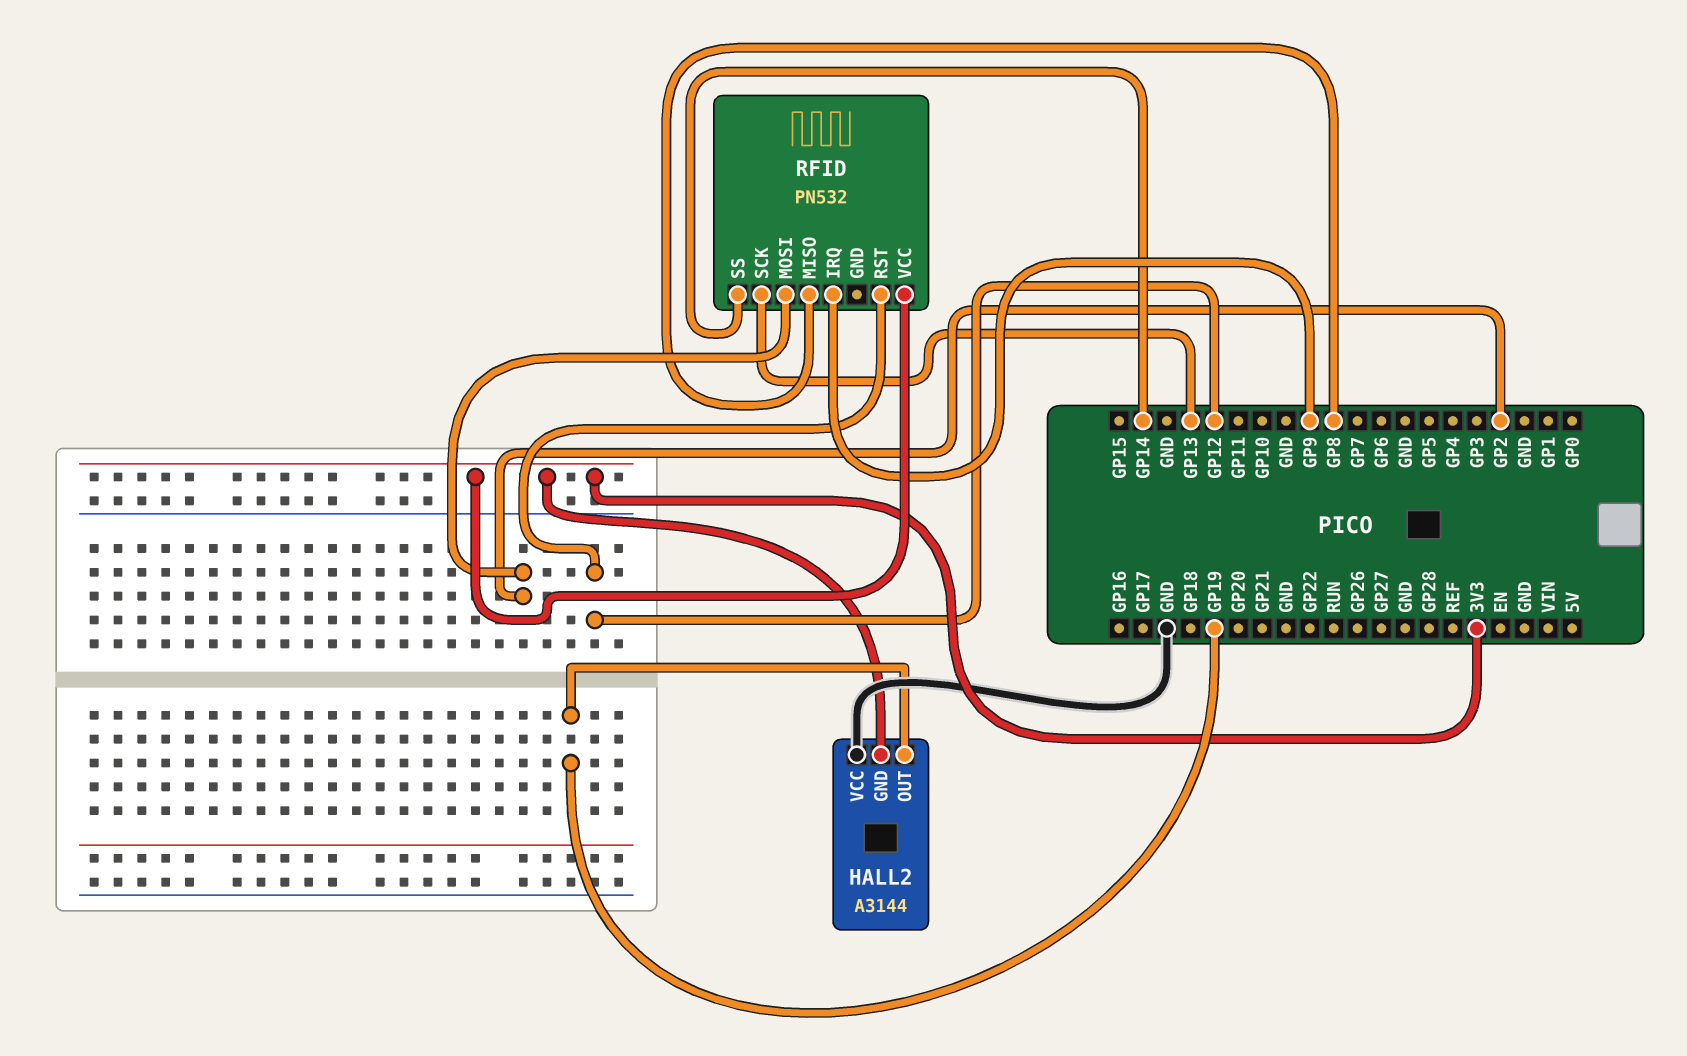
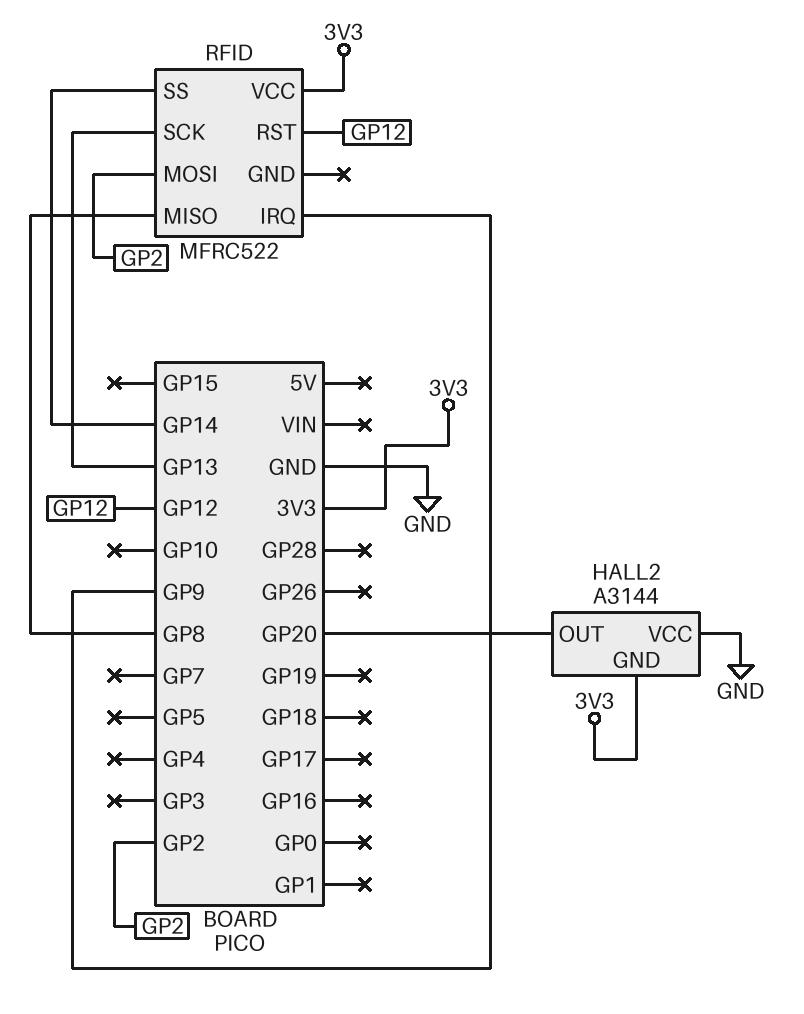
HALL2 pin OUT: GP19 -> GP20
RFID: PN532 -> MFRC522

